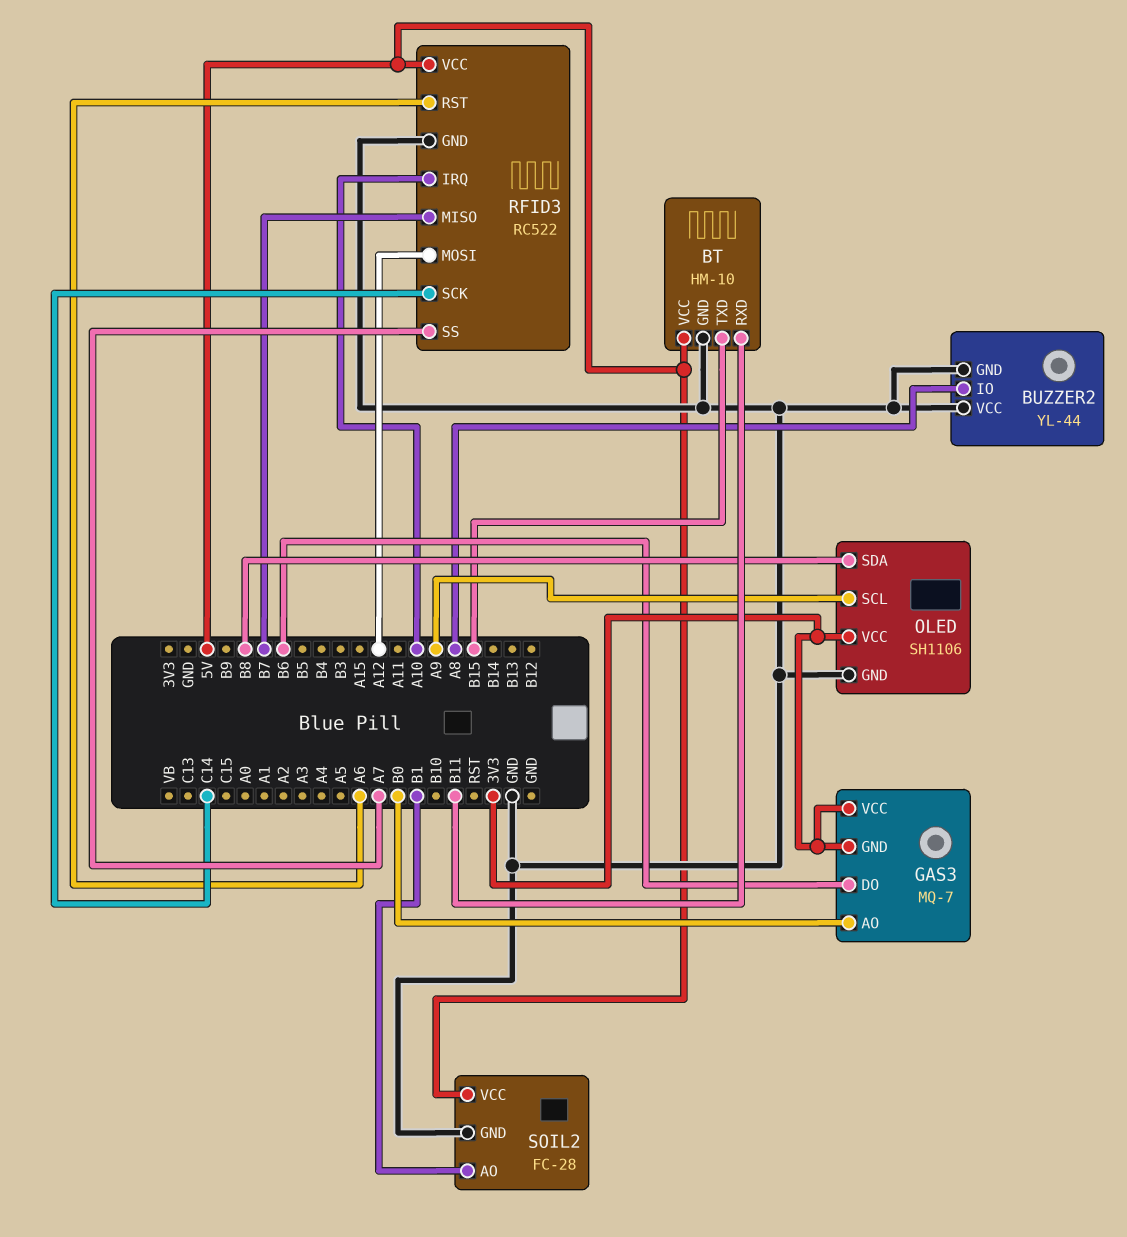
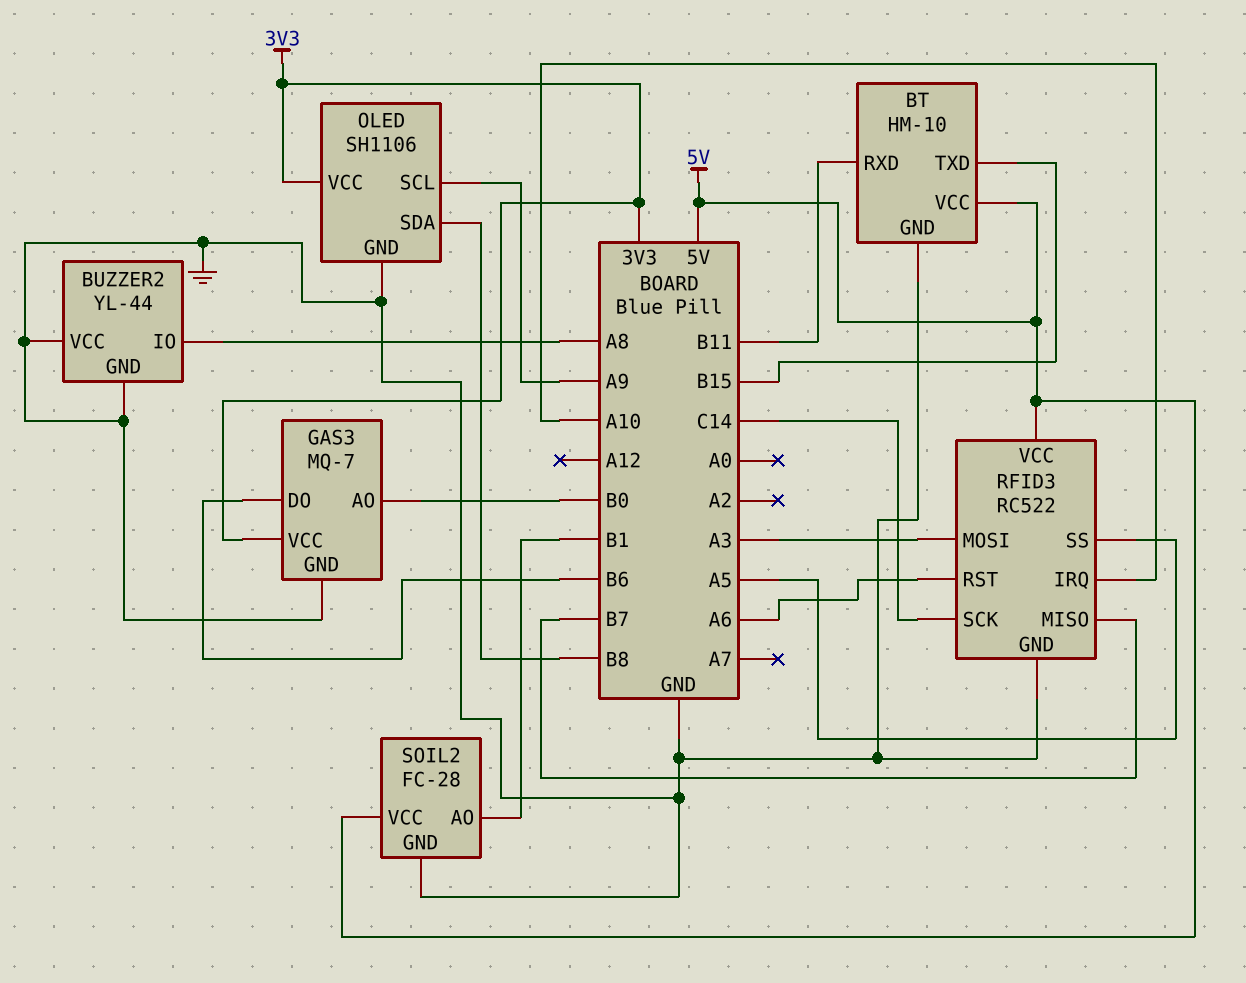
GAS3 pin GND: 3V3 -> GND
RFID3 pin MOSI: A12 -> A3
RFID3 pin SS: A7 -> A5

